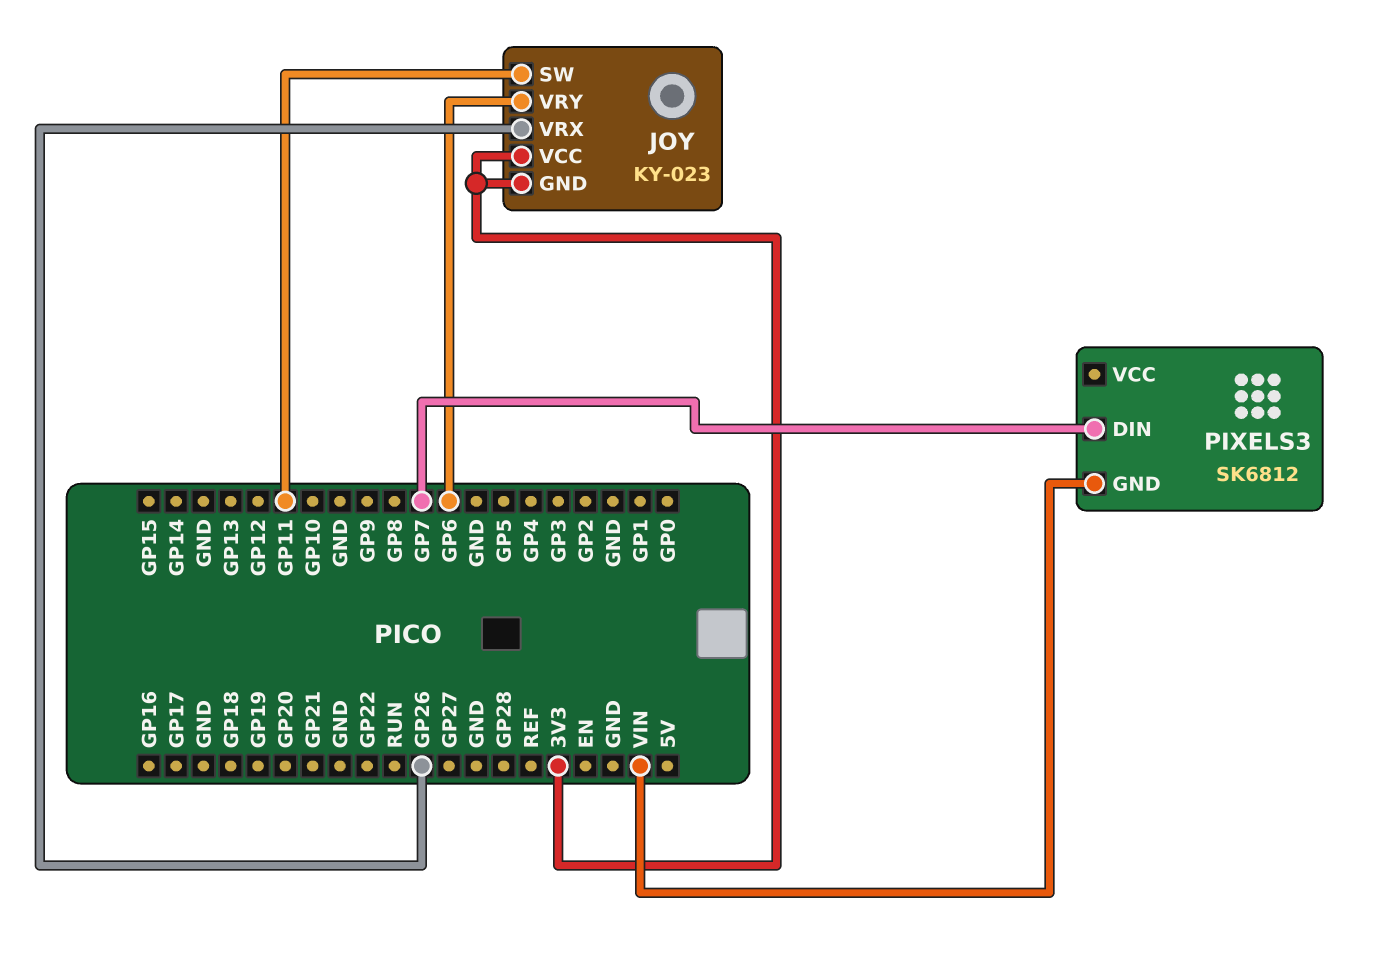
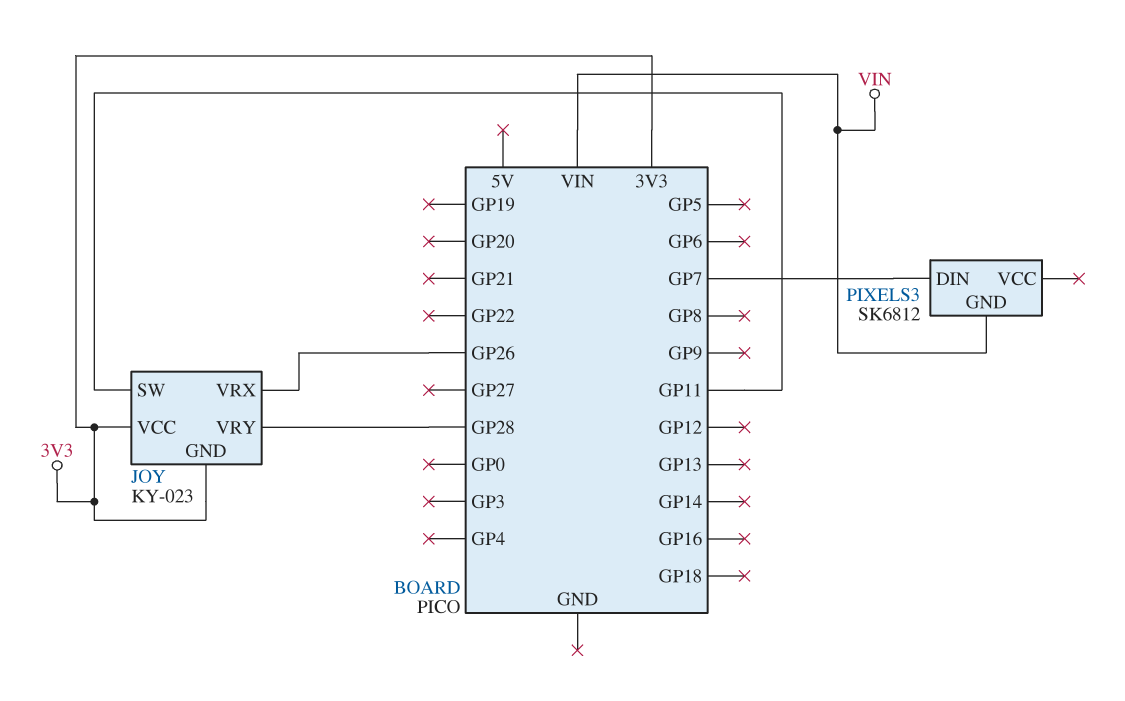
JOY pin VRY: GP6 -> GP28

